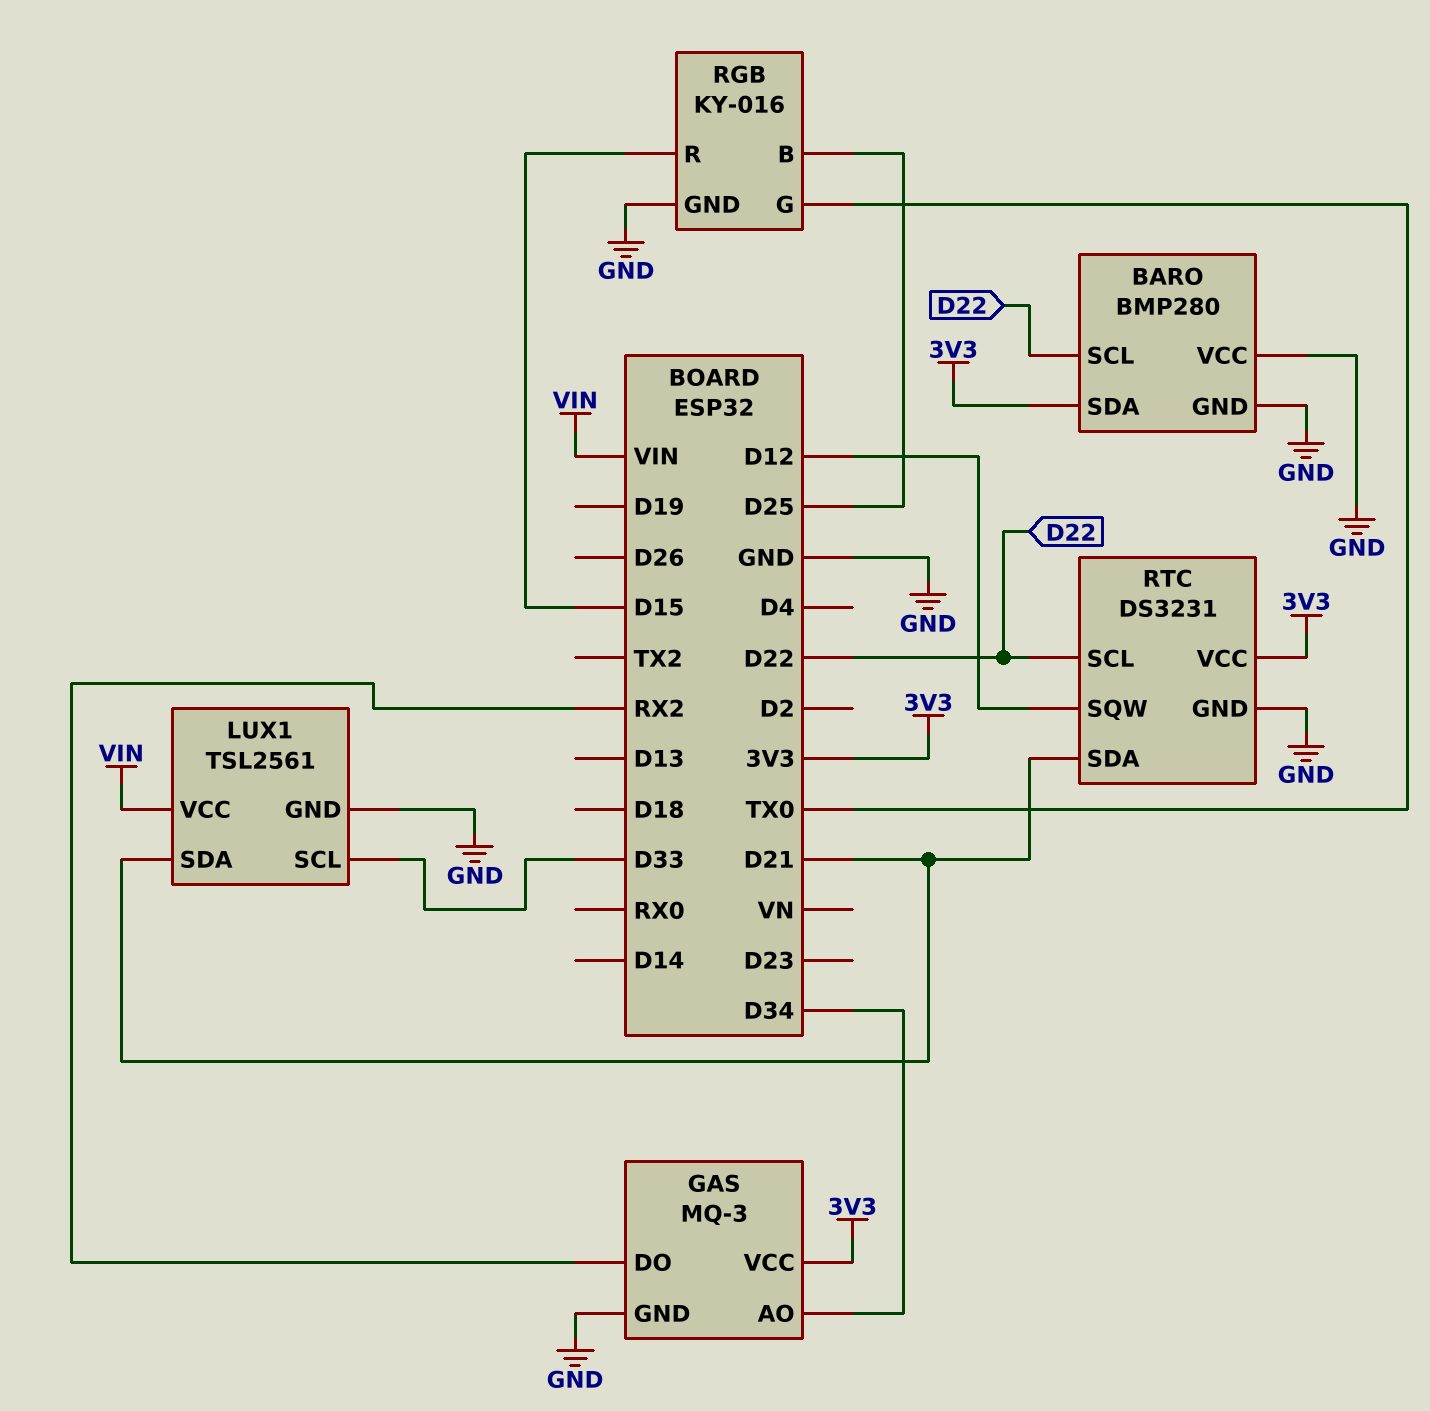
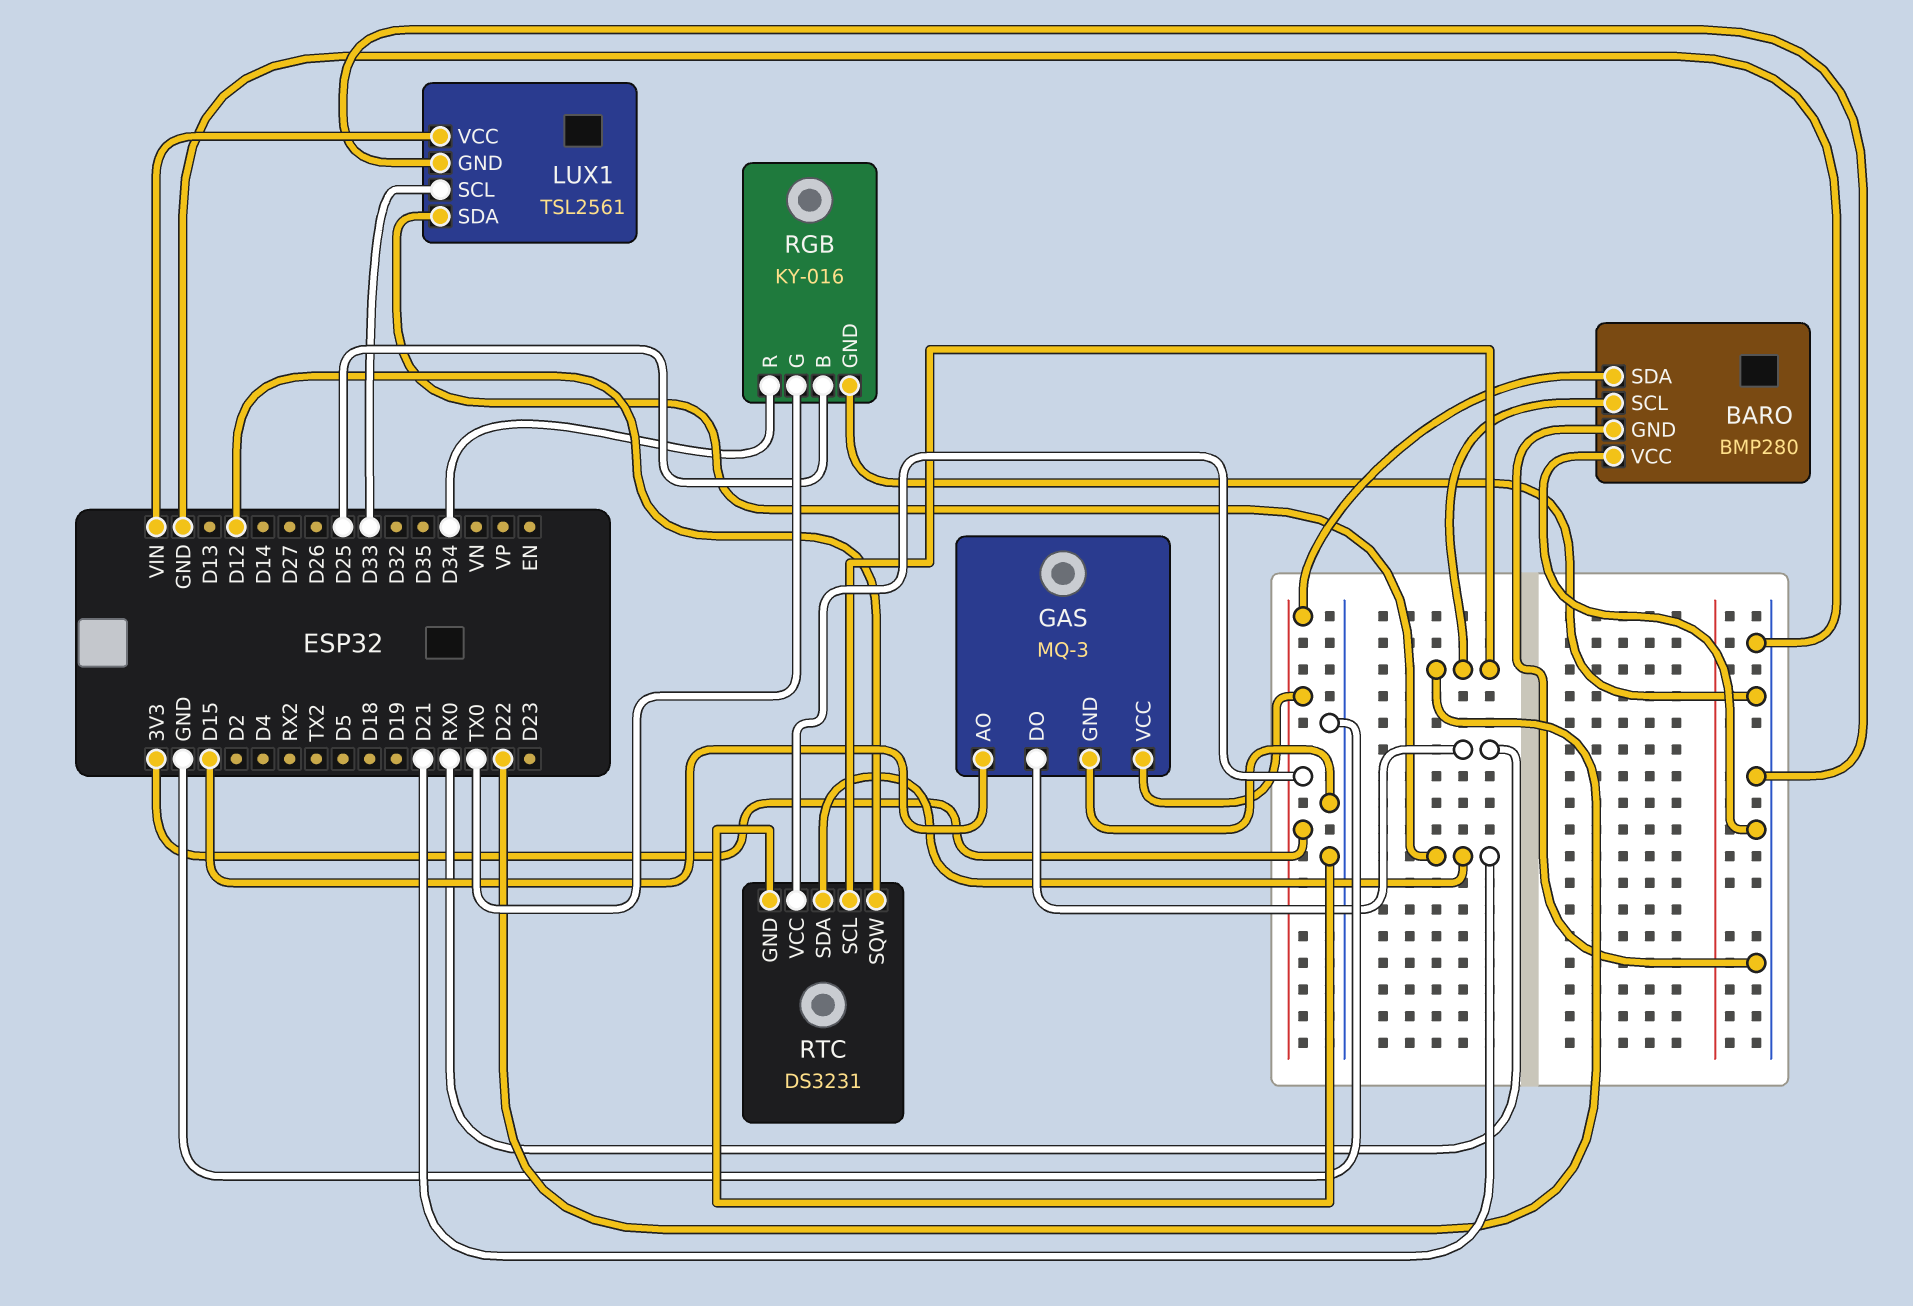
GAS pin AO: D34 -> D15
GAS pin DO: RX2 -> RX0
RGB pin R: D15 -> D34

